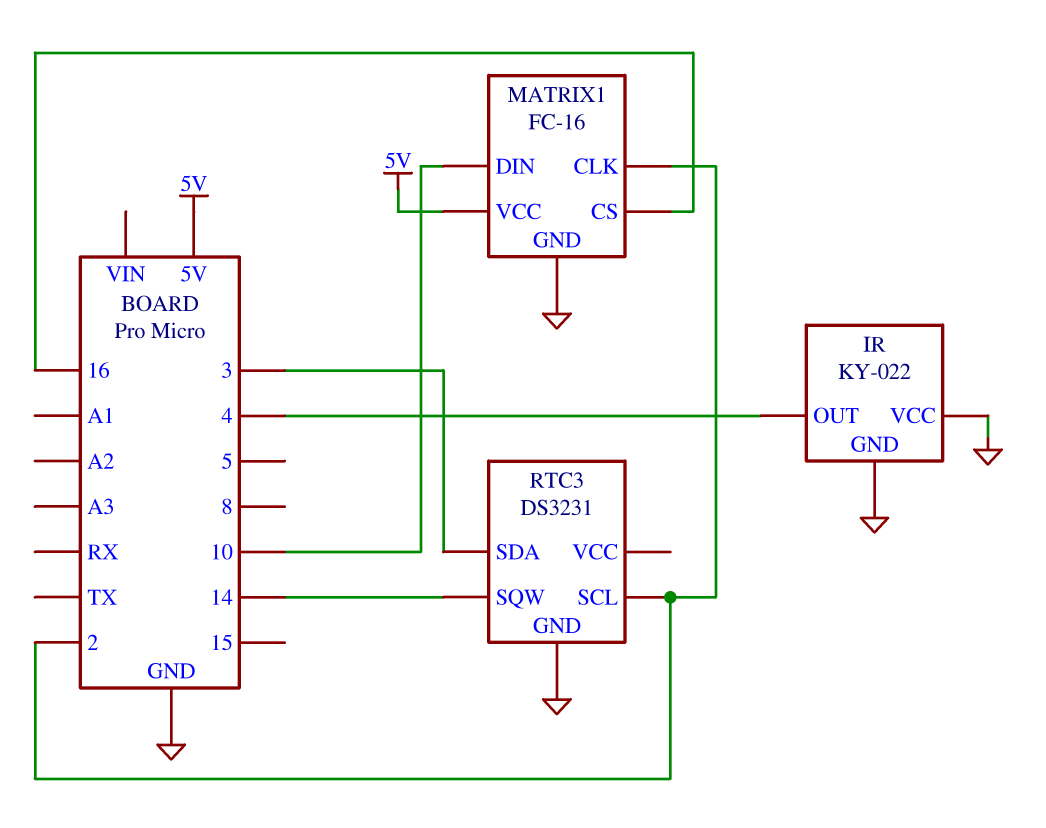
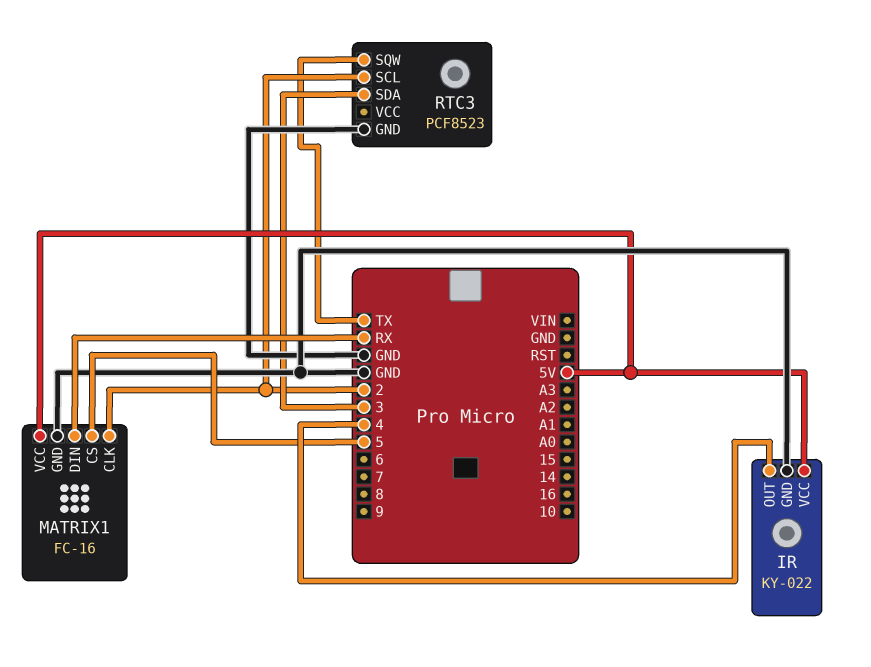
IR pin VCC: GND -> 5V
MATRIX1 pin CS: 16 -> 5
MATRIX1 pin DIN: 10 -> RX
RTC3: DS3231 -> PCF8523
RTC3 pin SQW: 14 -> TX

